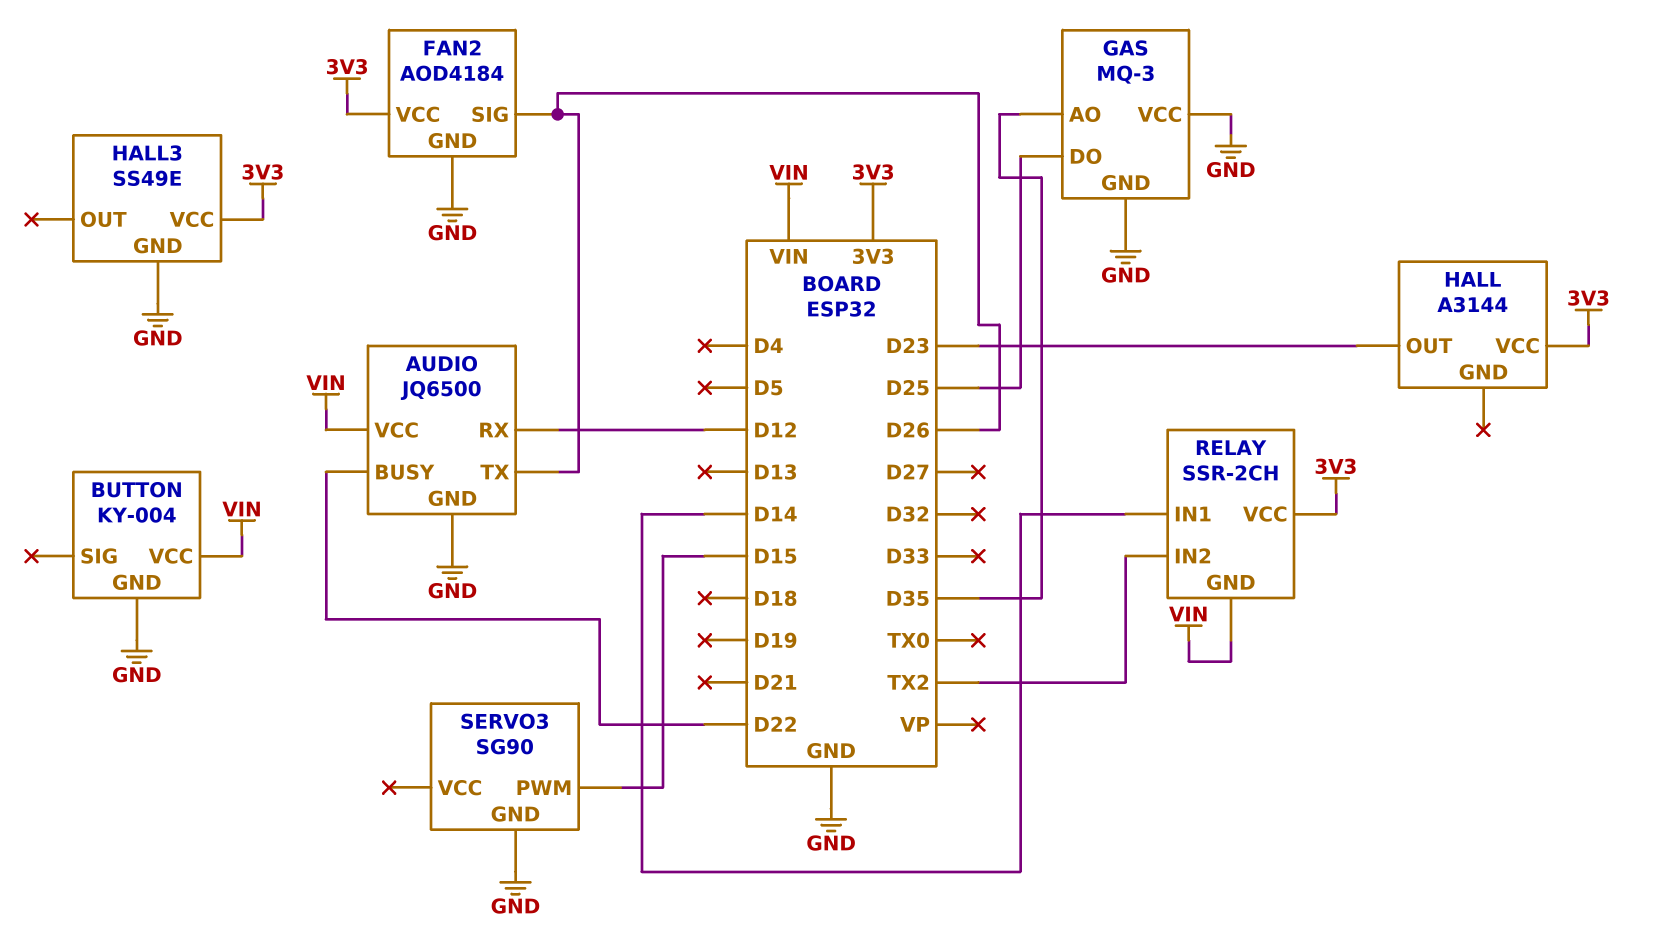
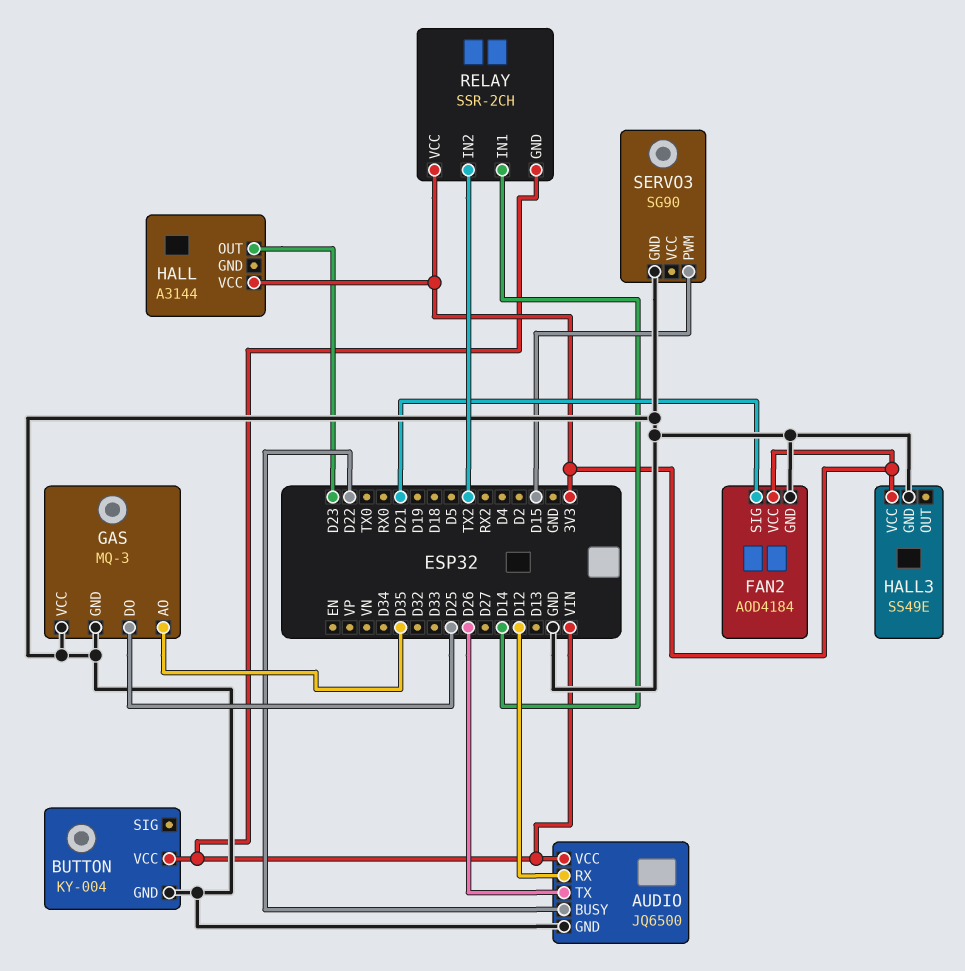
FAN2 pin SIG: D26 -> D21

